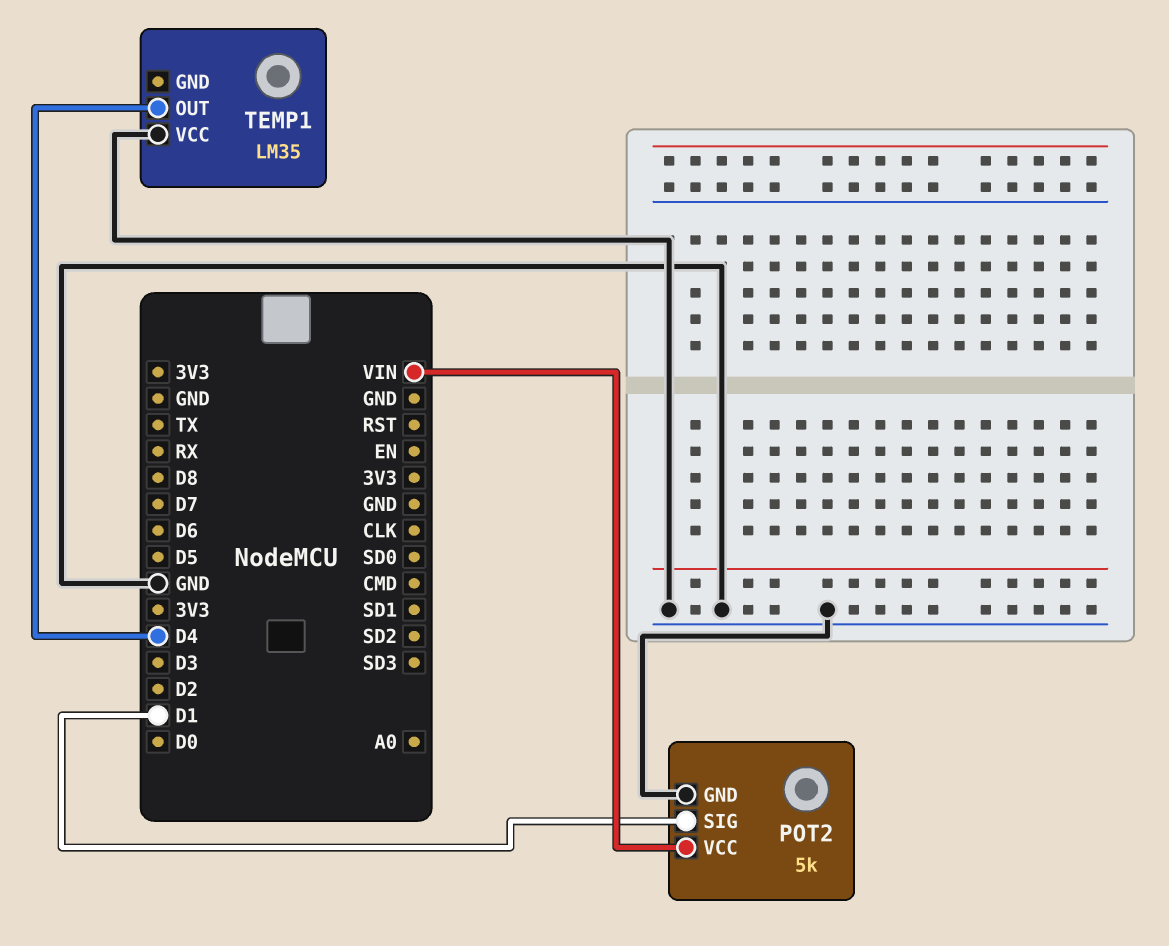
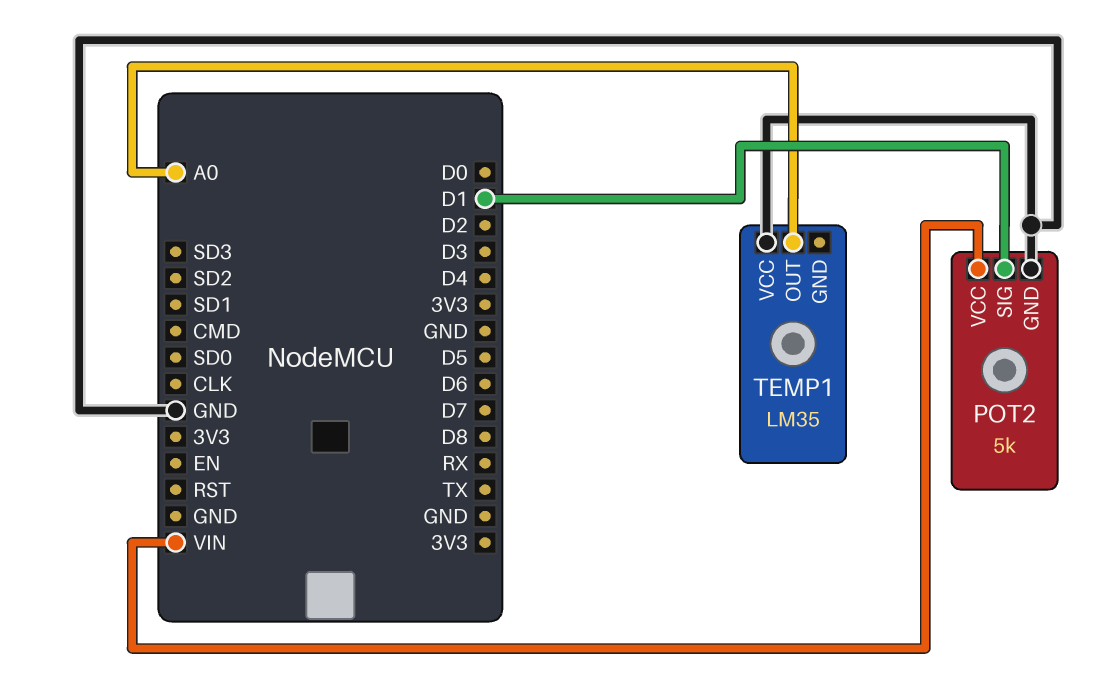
TEMP1 pin OUT: D4 -> A0

